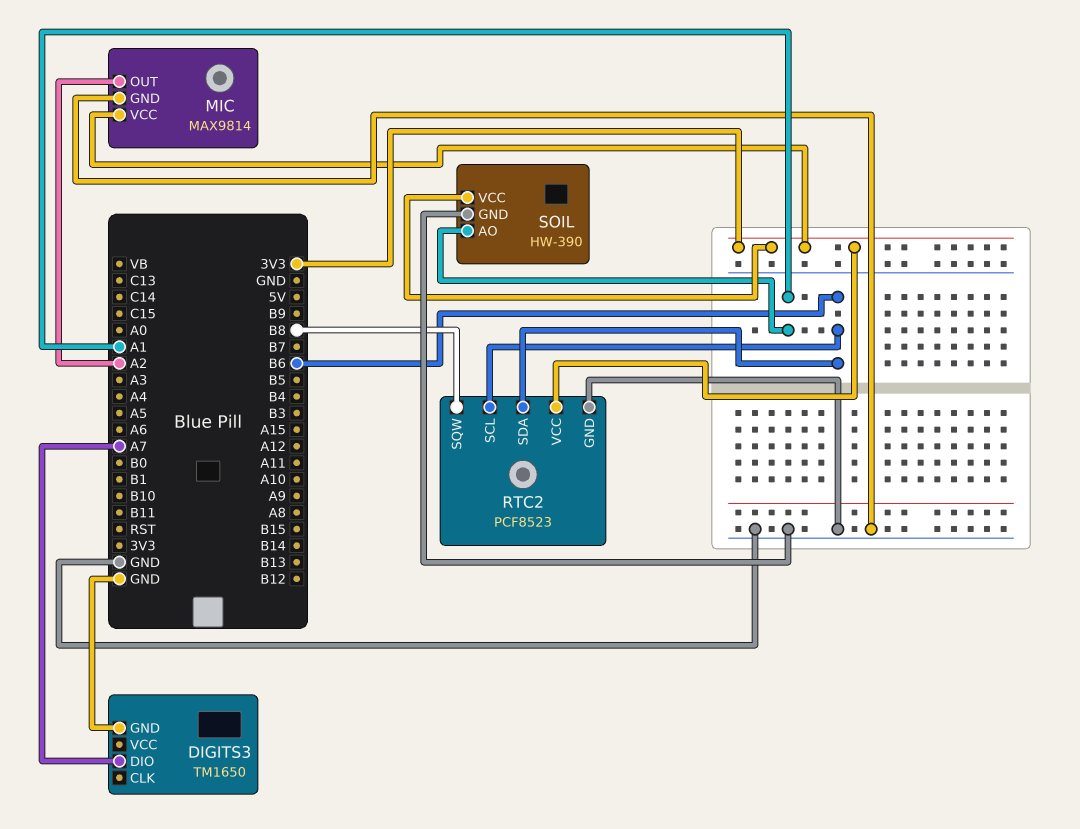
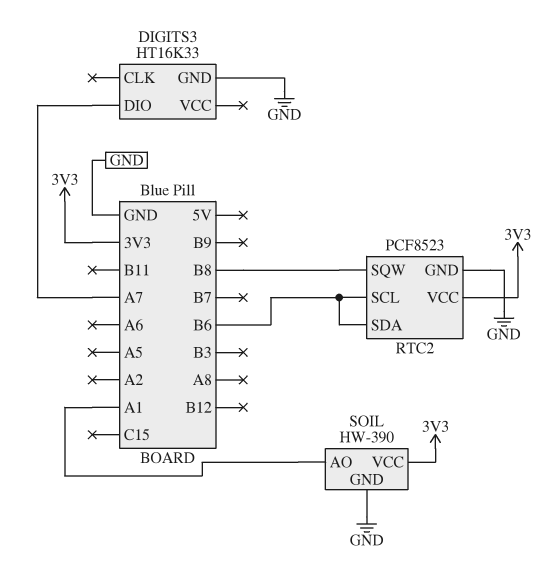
DIGITS3: TM1650 -> HT16K33
MIC: MAX9814 -> none
MIC pin GND: GND -> none
MIC pin OUT: A2 -> none
MIC pin VCC: 3V3 -> none

